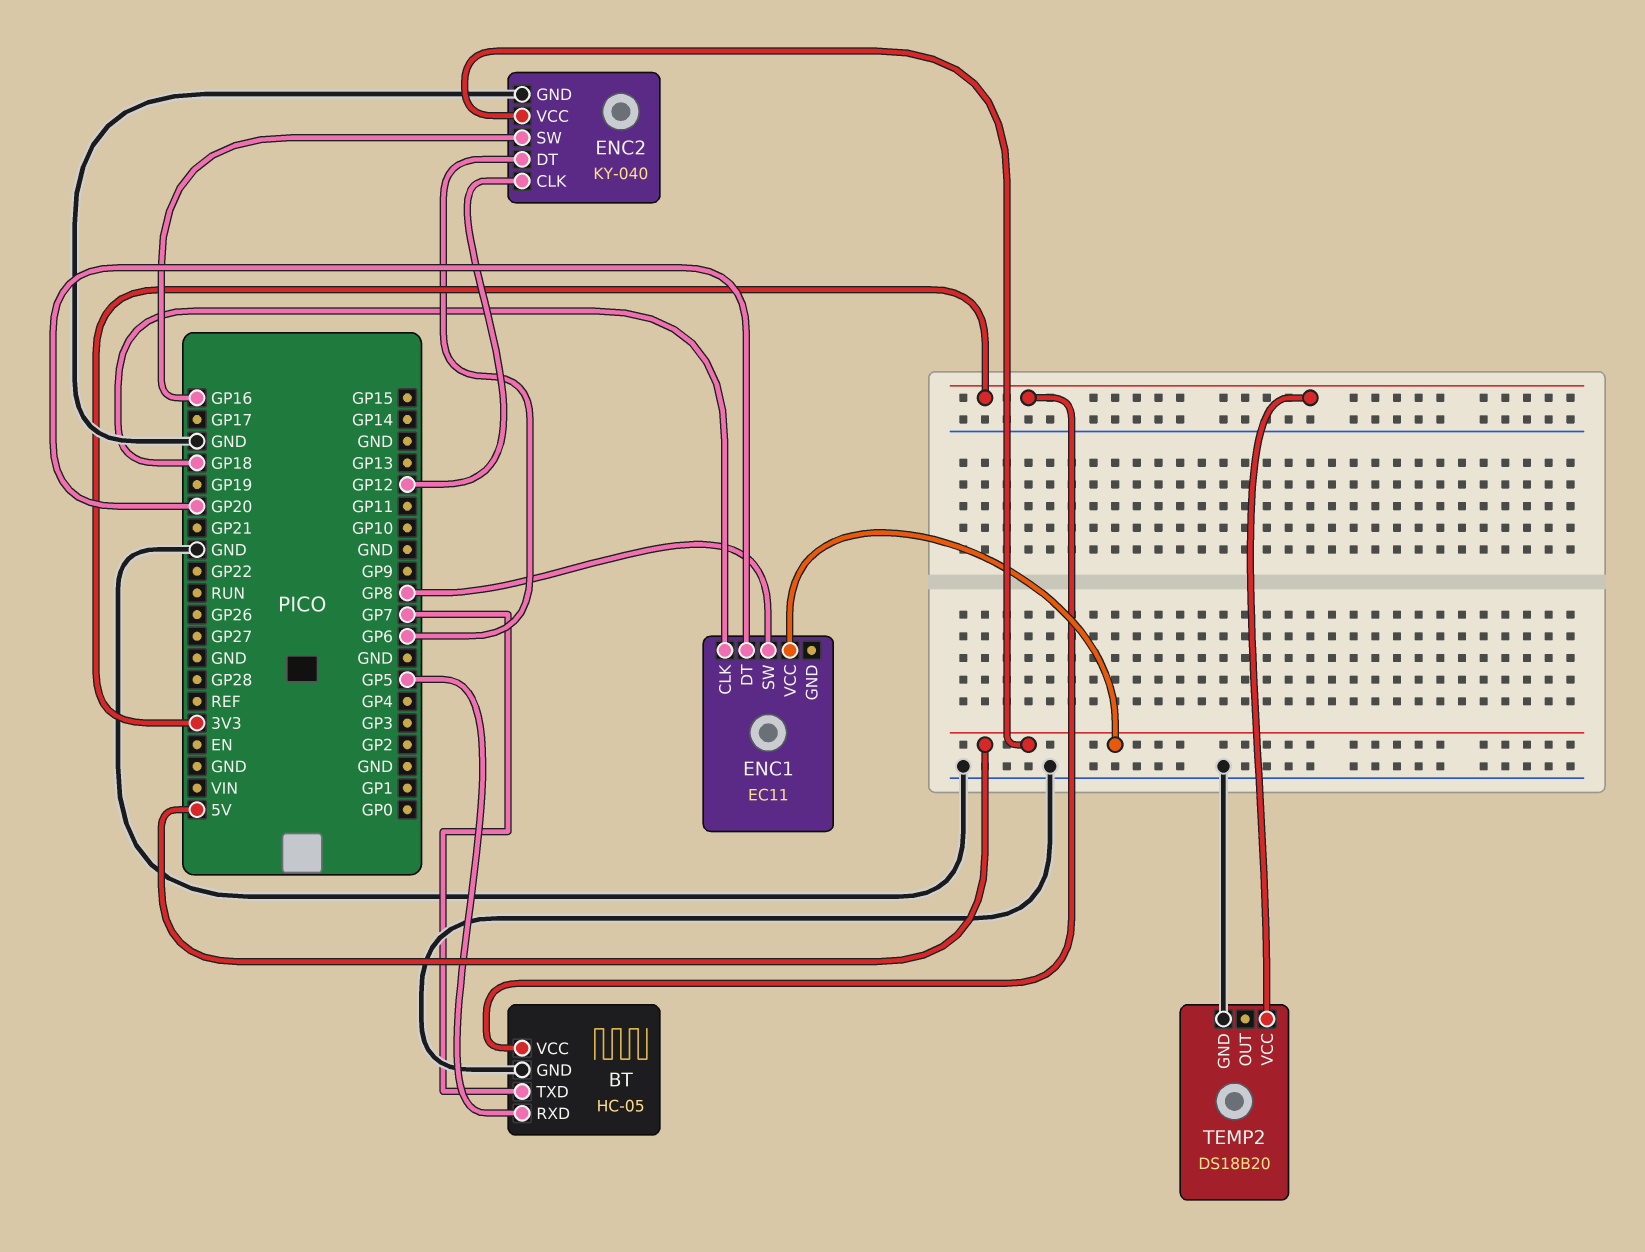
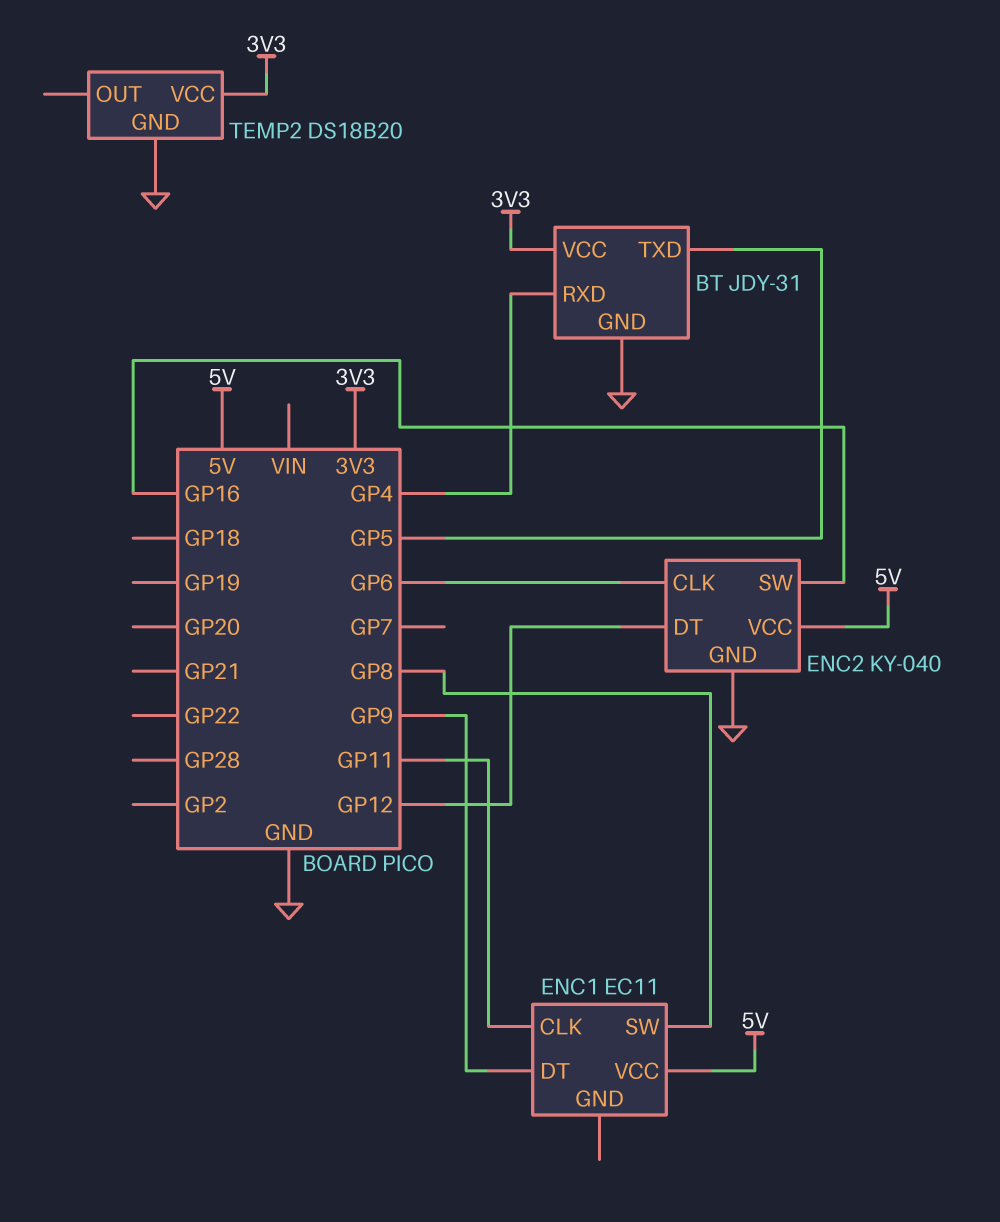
BT: HC-05 -> JDY-31
BT pin RXD: GP5 -> GP4
BT pin TXD: GP7 -> GP5
ENC1 pin CLK: GP18 -> GP11
ENC1 pin DT: GP20 -> GP9
ENC2 pin CLK: GP12 -> GP6
ENC2 pin DT: GP6 -> GP12

